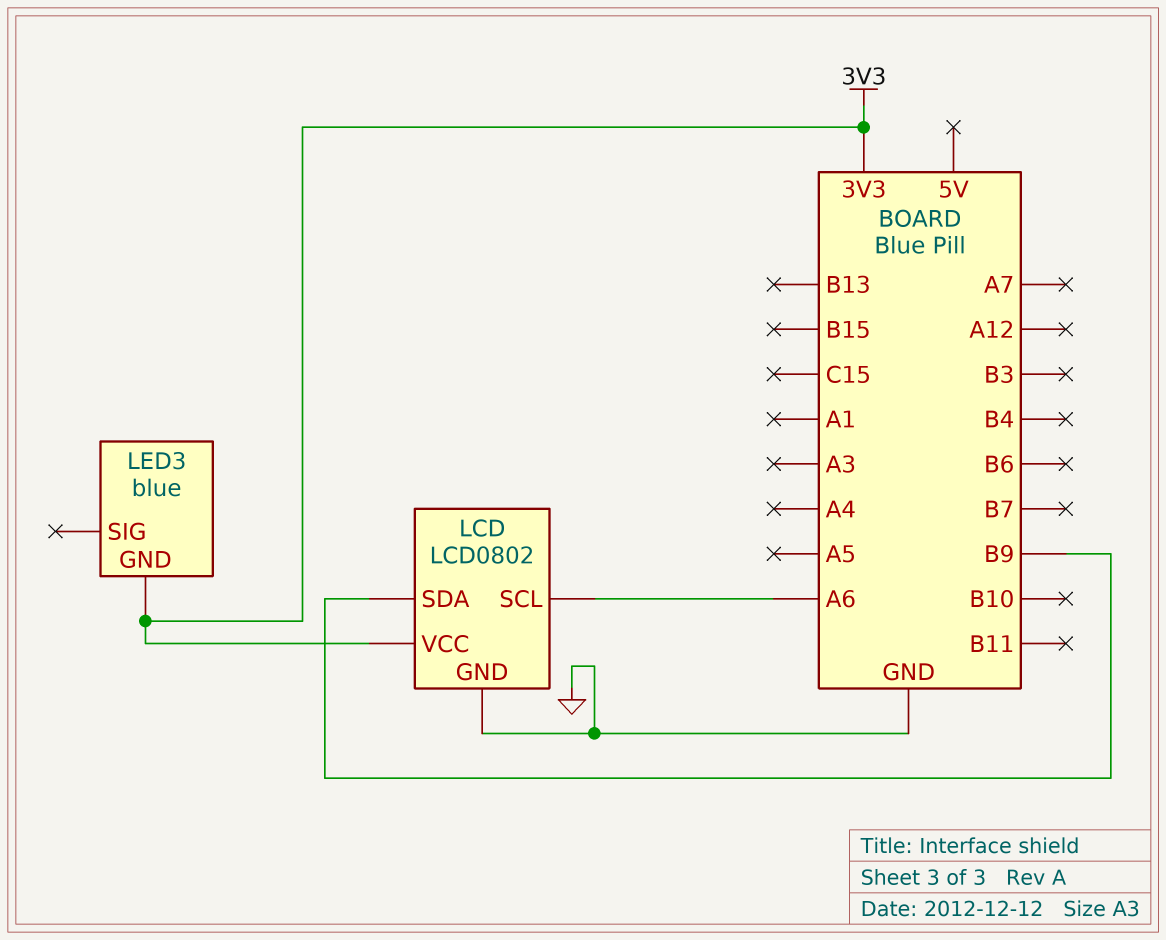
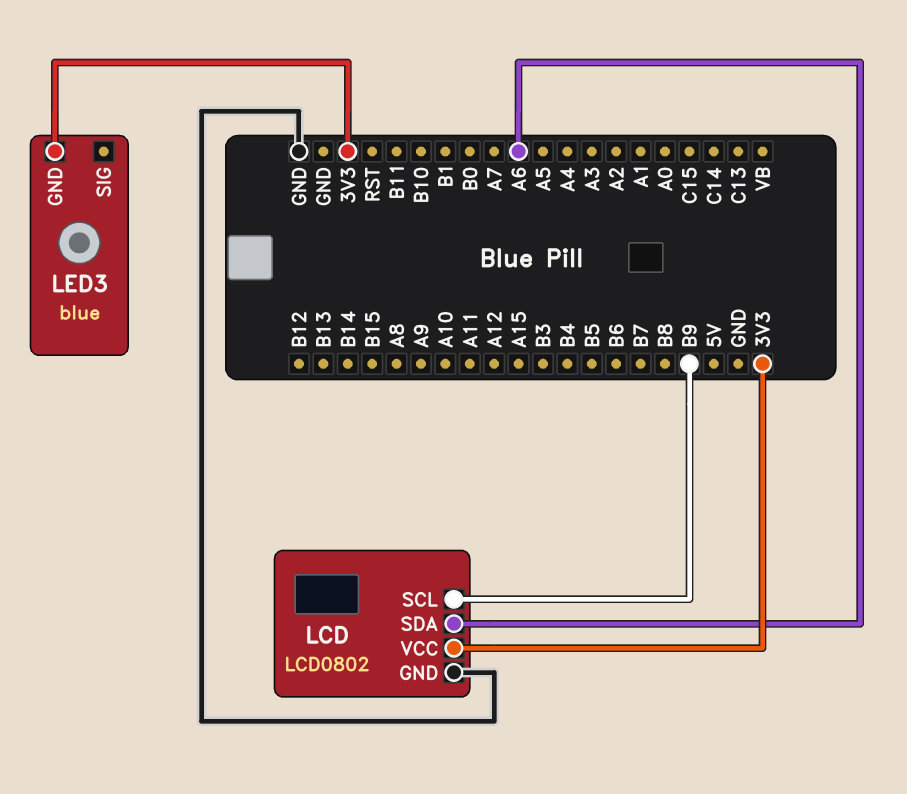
LCD pin SCL: A6 -> B9
LCD pin SDA: B9 -> A6

